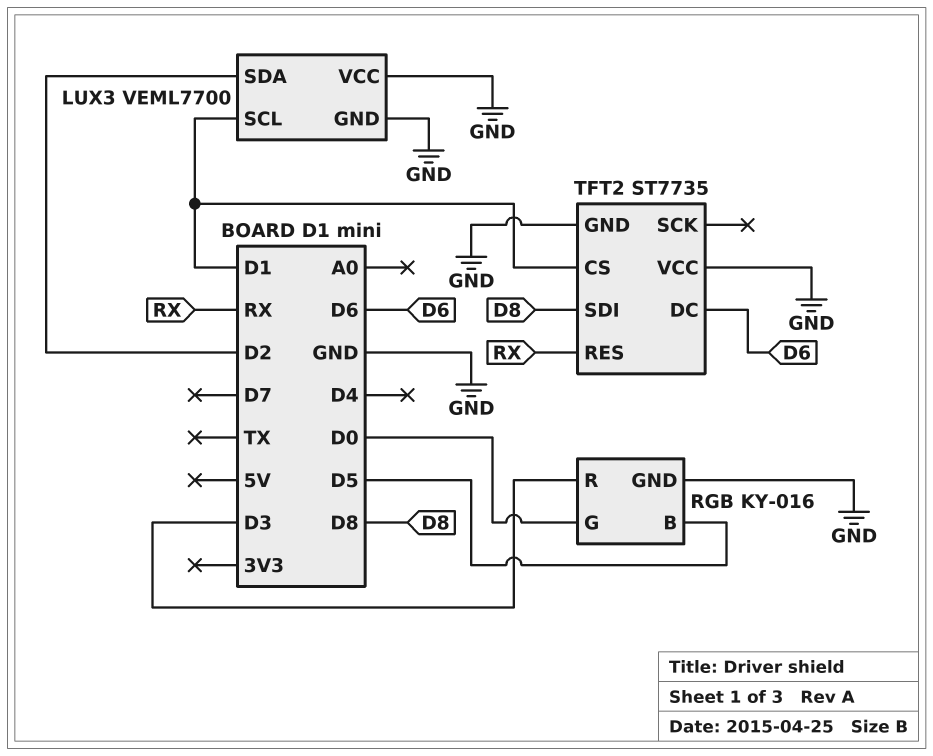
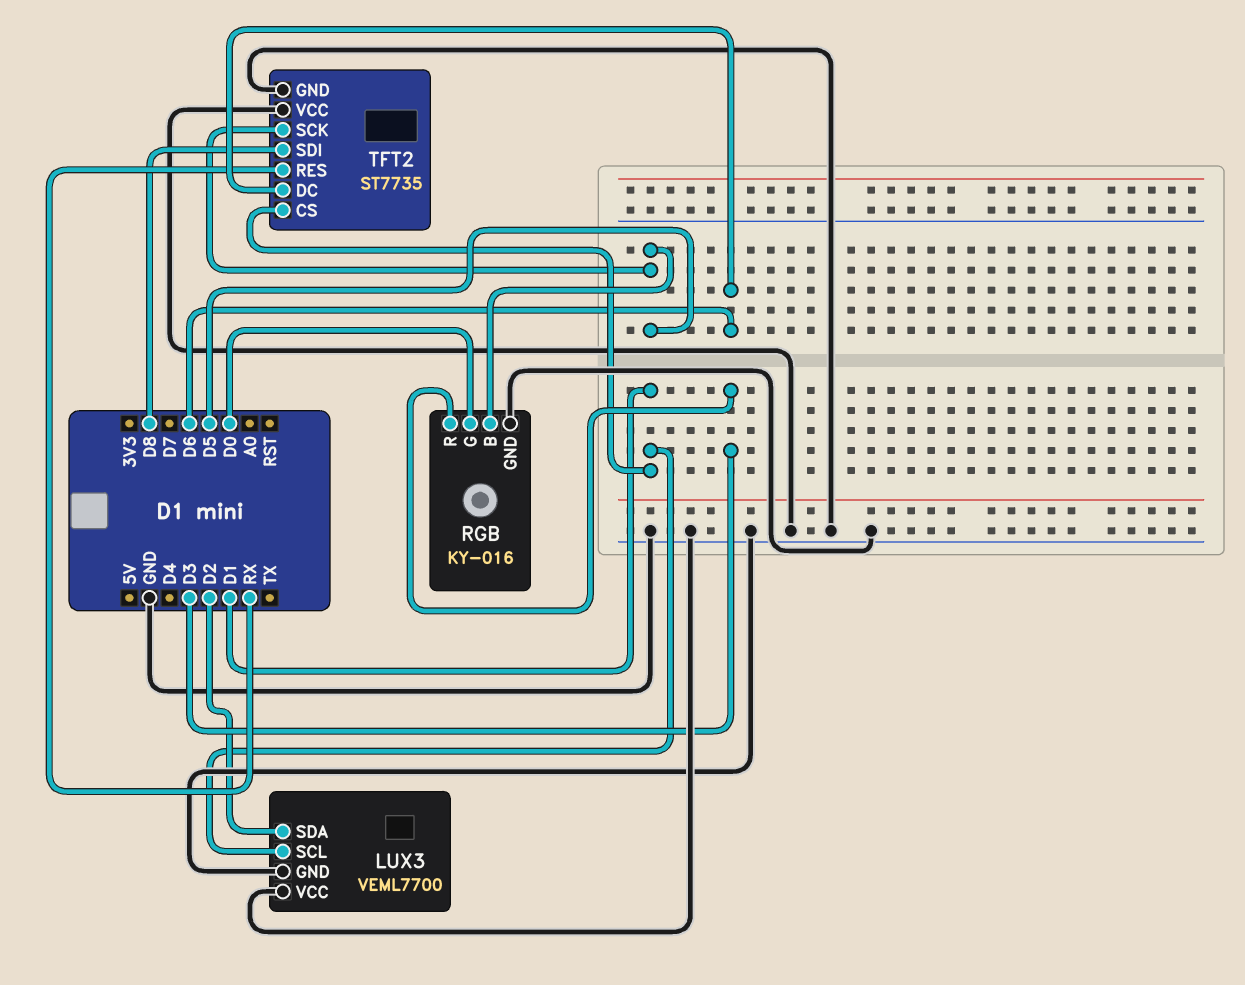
TFT2 pin SCK: none -> D5

